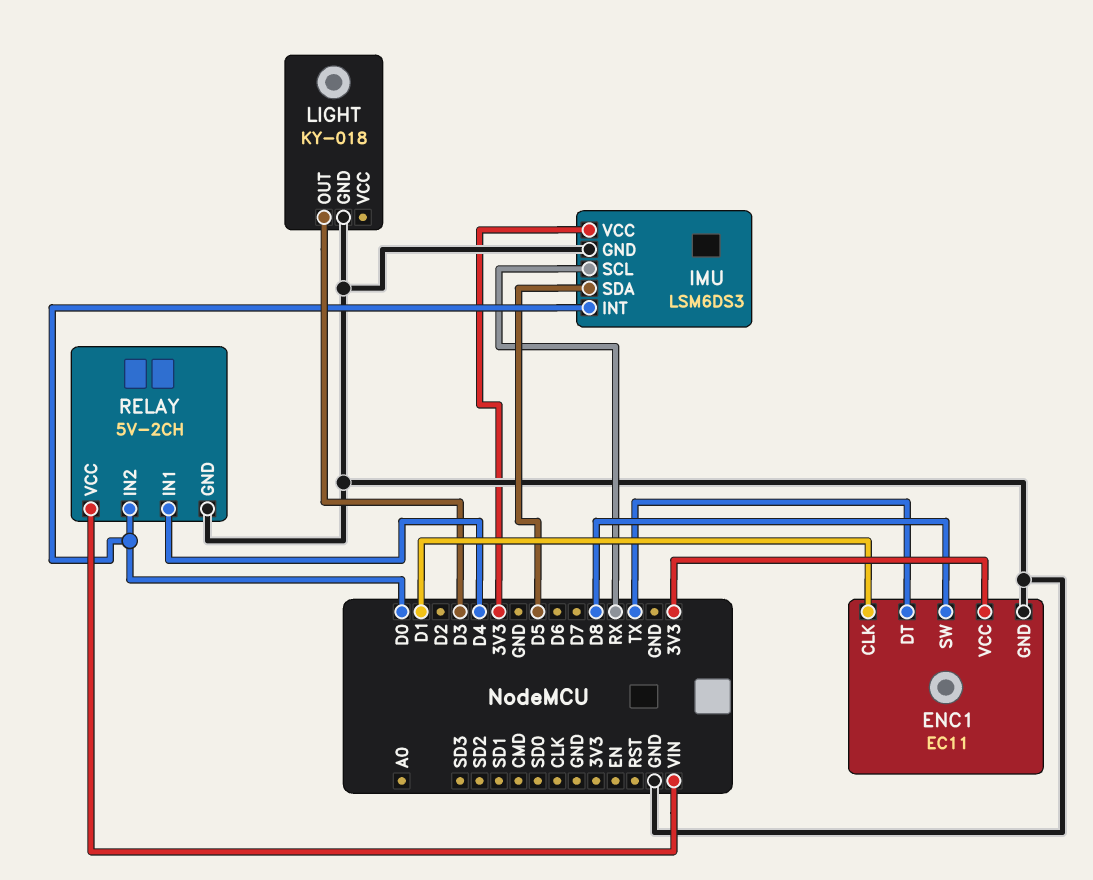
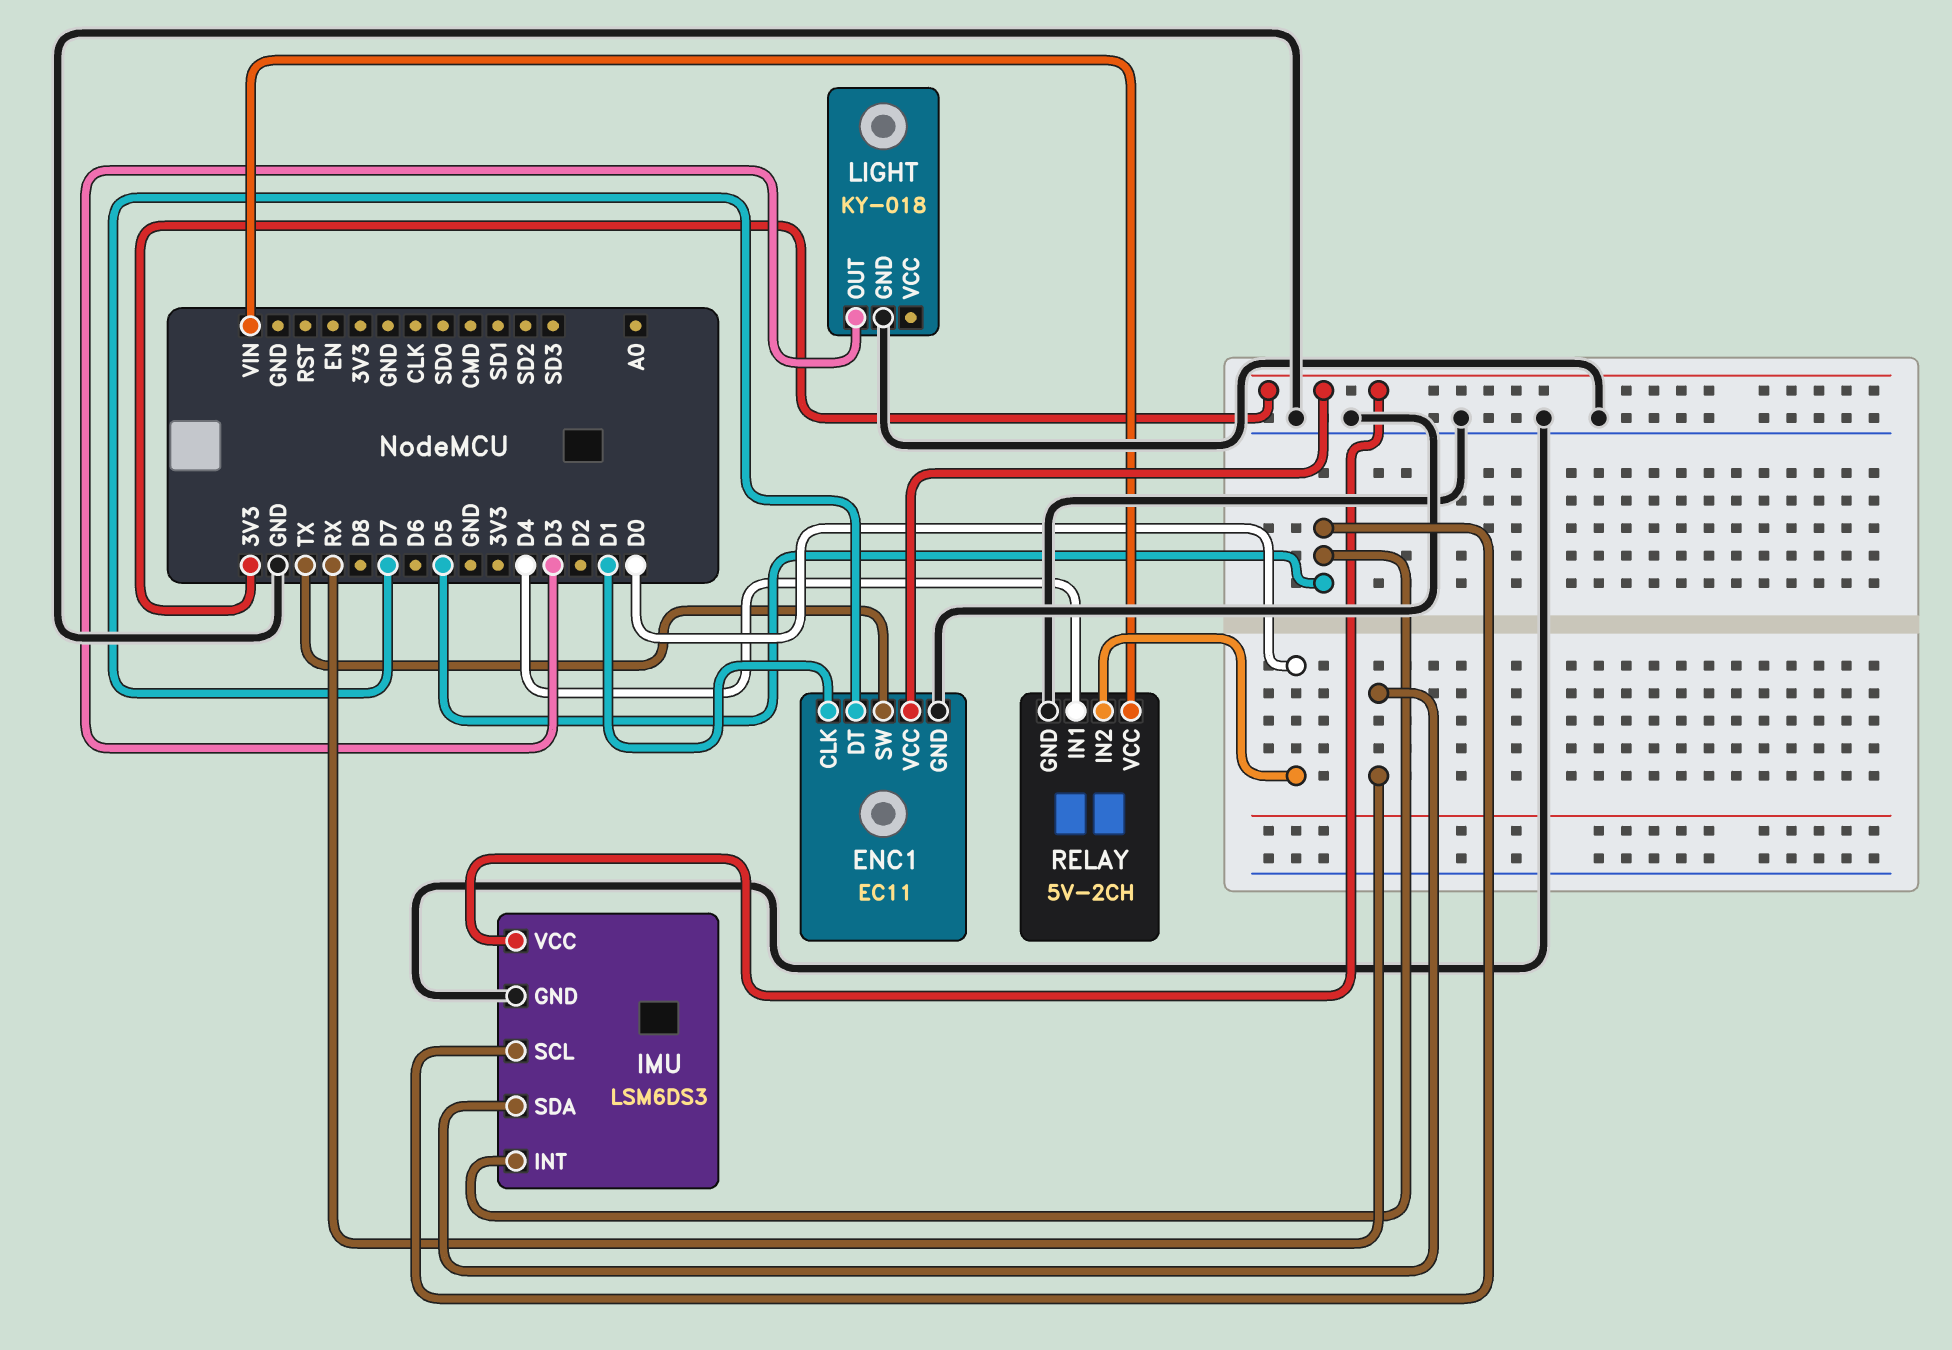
ENC1 pin DT: TX -> D7
ENC1 pin SW: D8 -> TX
IMU pin INT: D0 -> D5
IMU pin SCL: RX -> D5
IMU pin SDA: D5 -> RX

